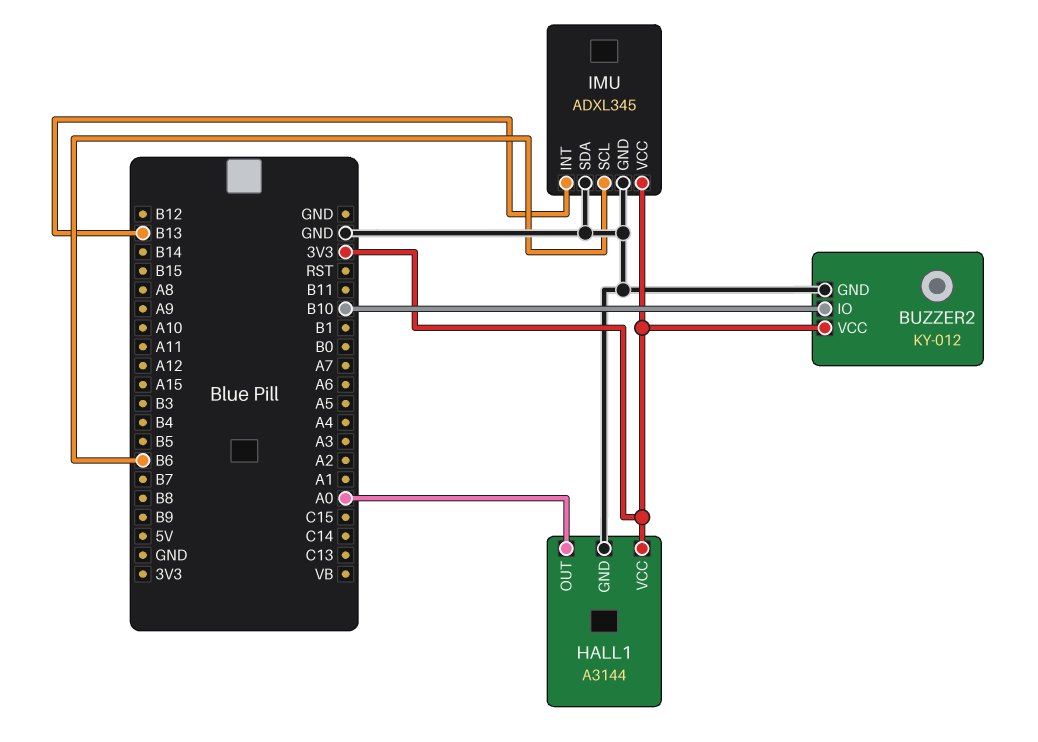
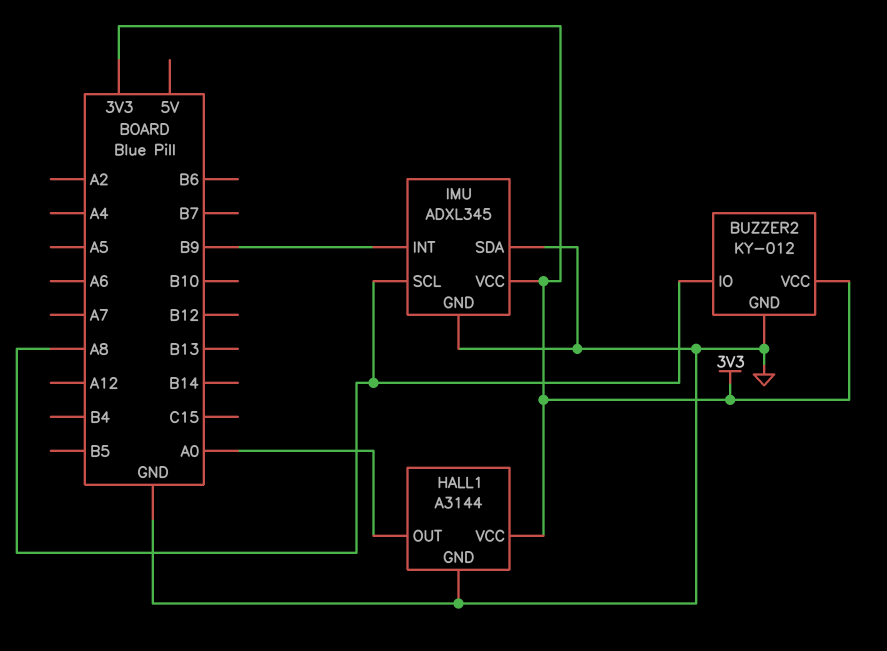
BUZZER2 pin IO: B10 -> A8
IMU pin INT: B13 -> B9
IMU pin SCL: B6 -> A8

